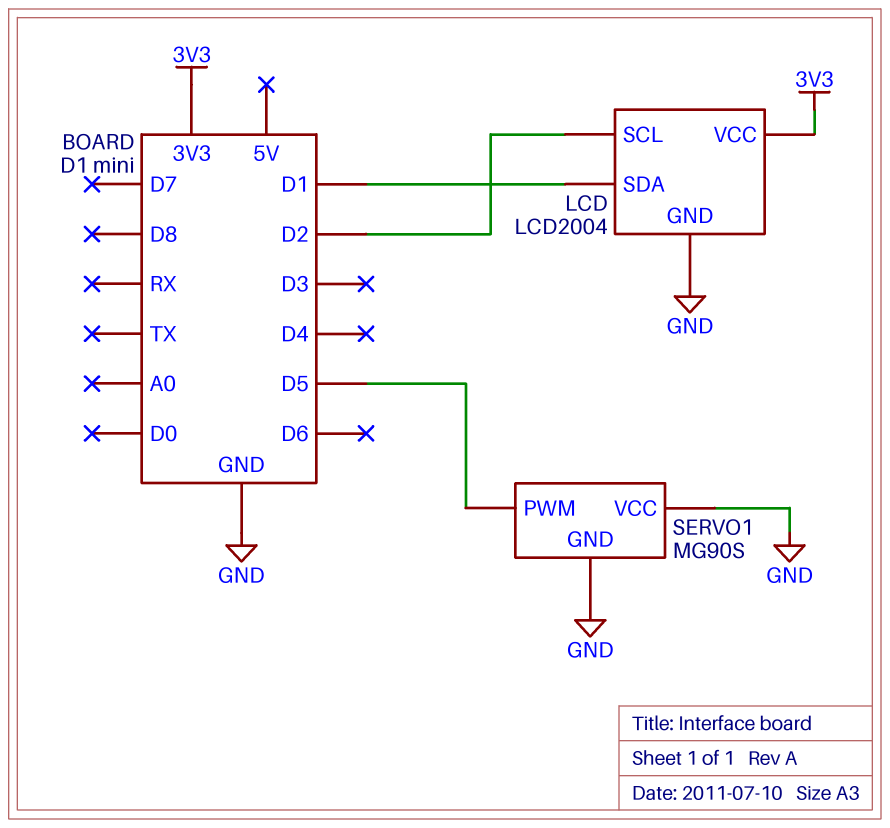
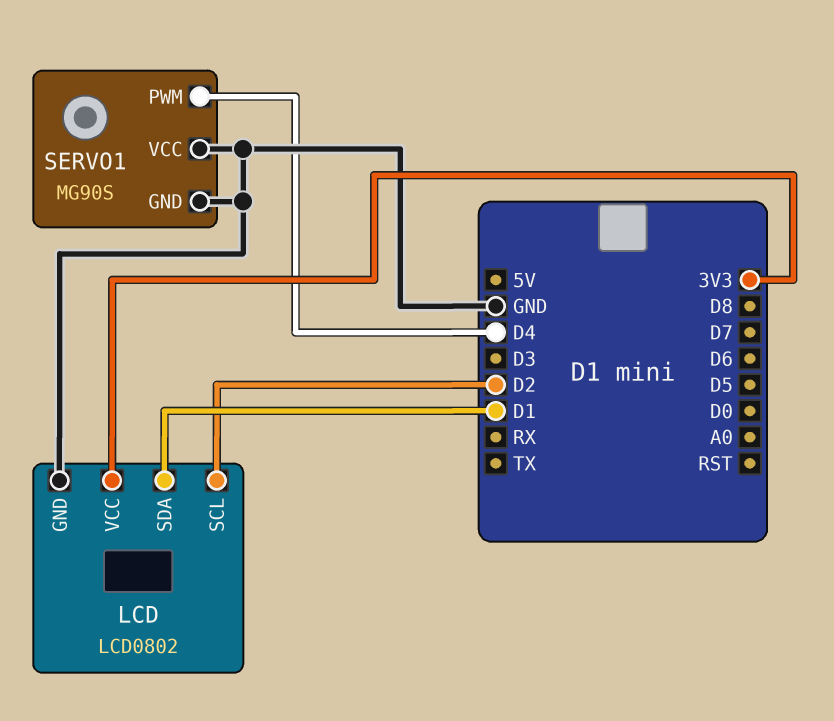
LCD: LCD2004 -> LCD0802
SERVO1 pin PWM: D5 -> D4

